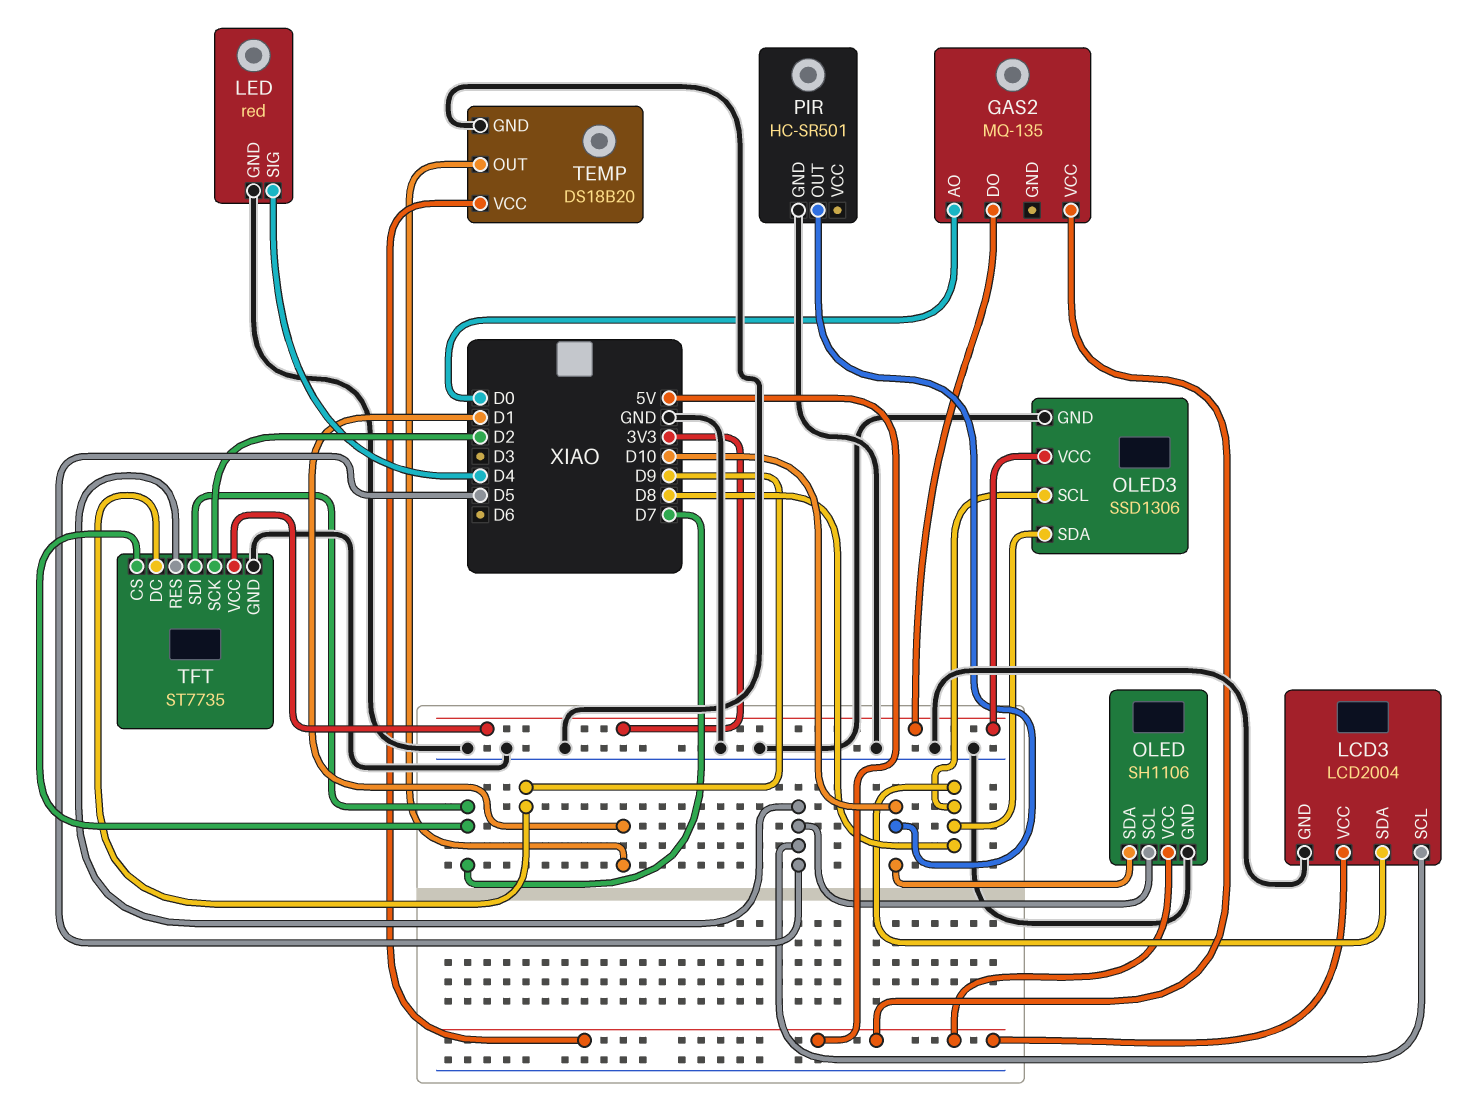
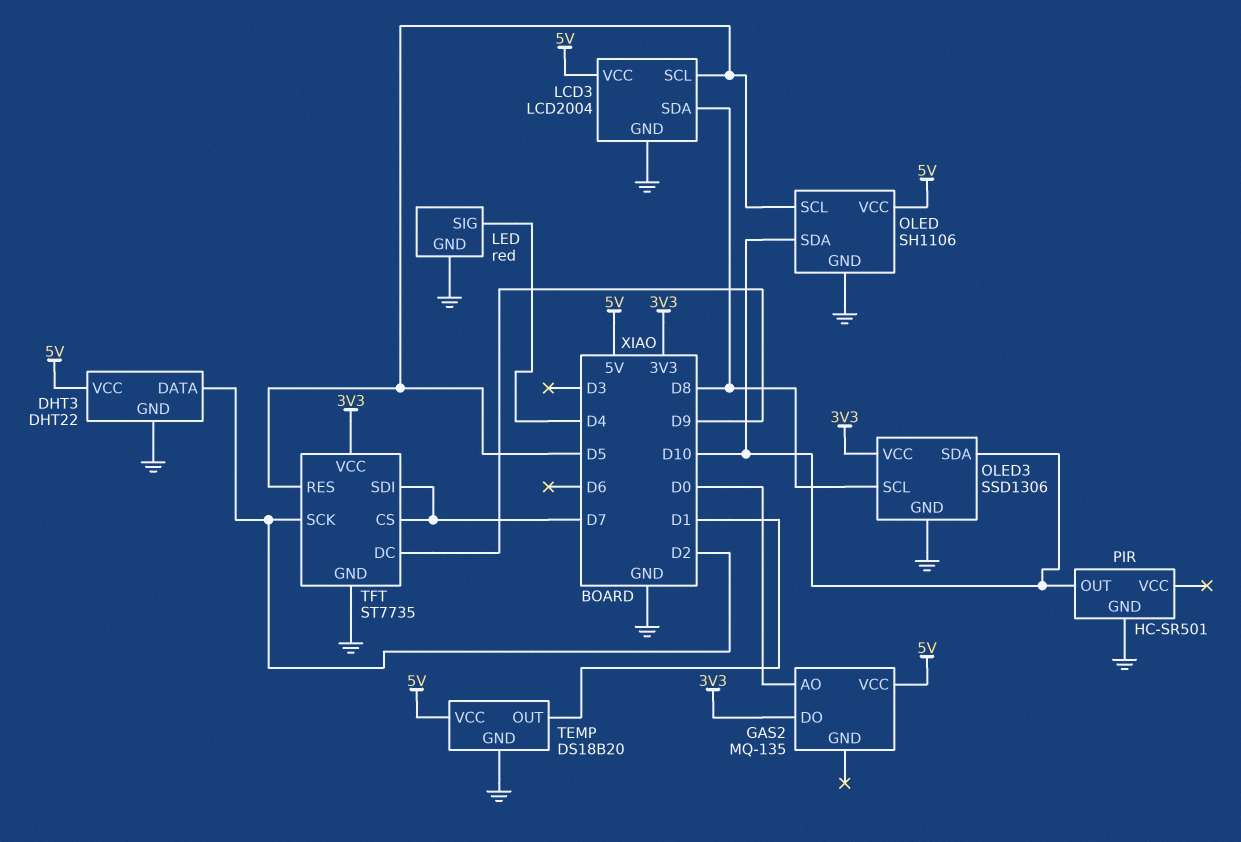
DHT3: none -> DHT22
DHT3 pin DATA: none -> D2
DHT3 pin GND: none -> GND
DHT3 pin VCC: none -> 5V
OLED3 pin SDA: D8 -> D10

